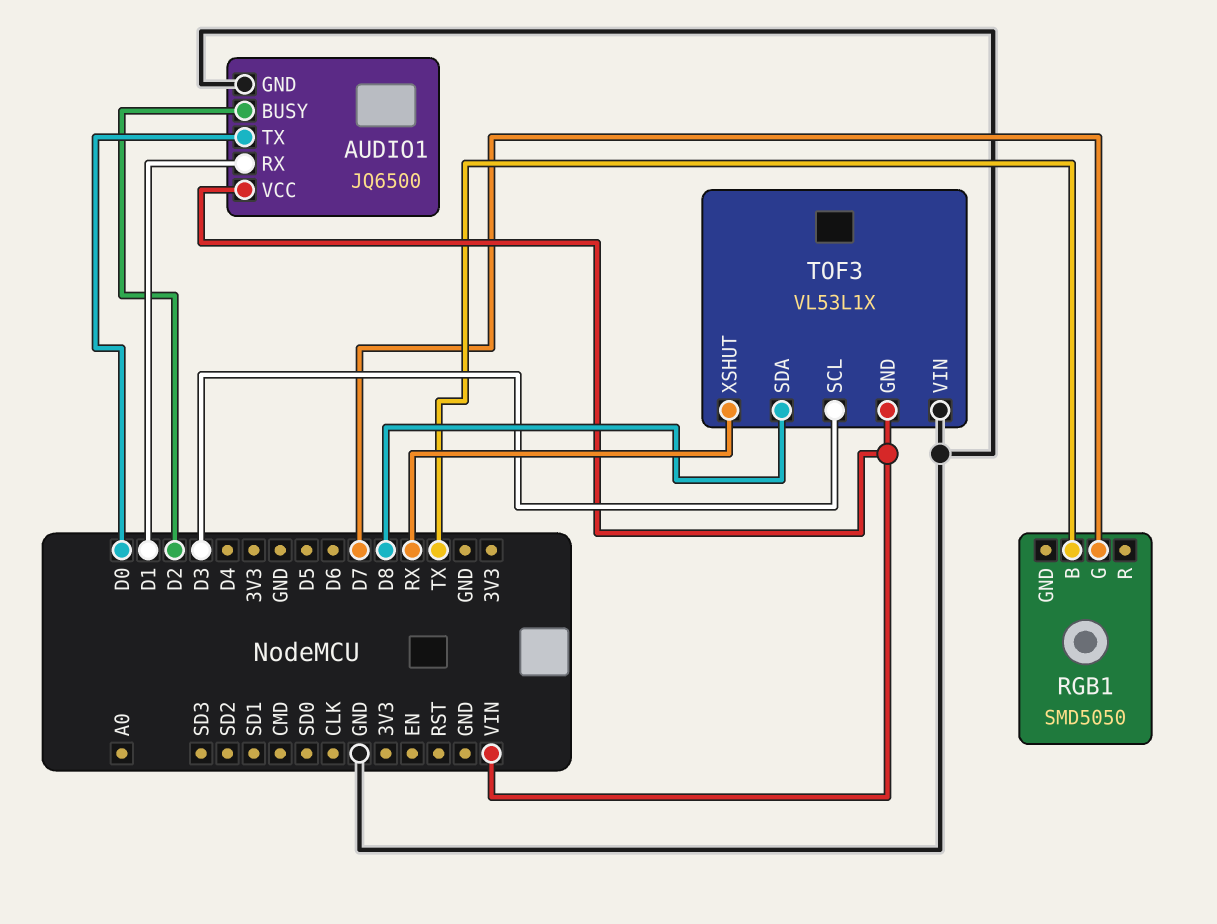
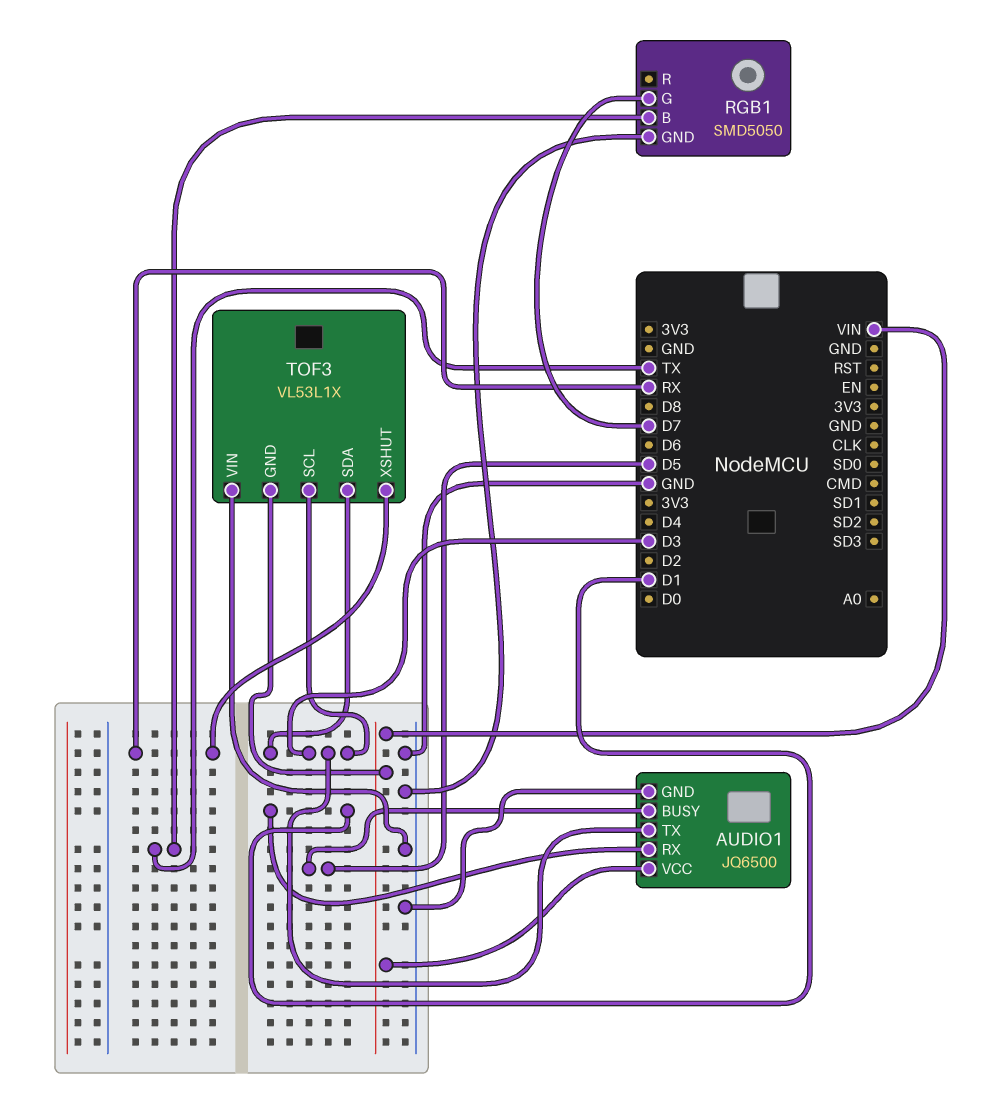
AUDIO1 pin BUSY: D2 -> D5
AUDIO1 pin TX: D0 -> D3
RGB1 pin GND: none -> GND
TOF3 pin SDA: D8 -> D3

